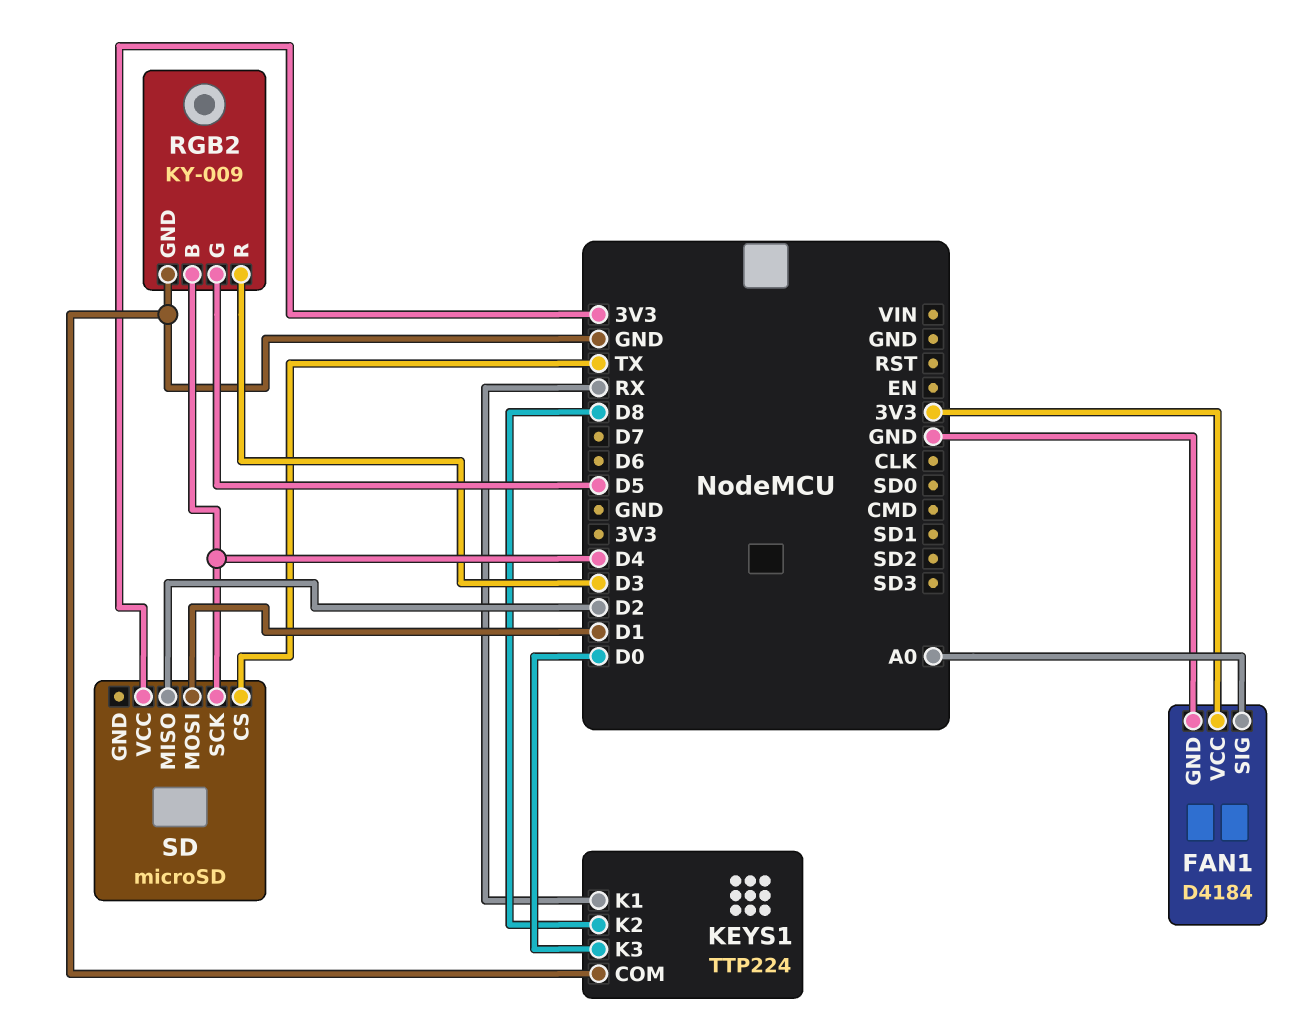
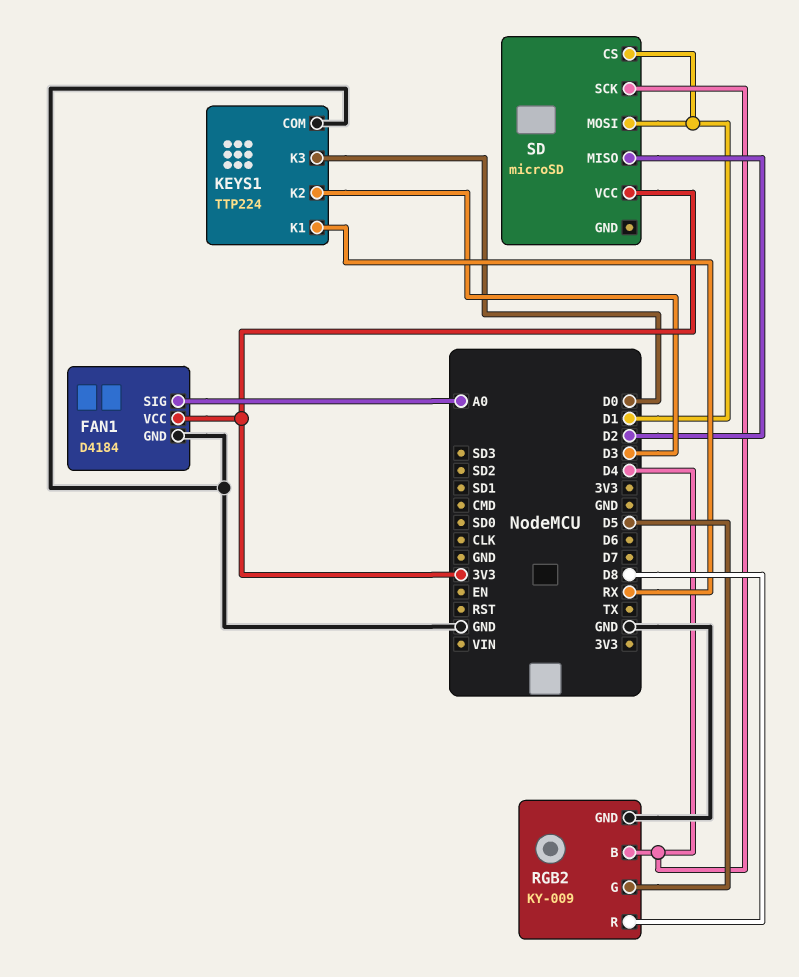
KEYS1 pin K2: D8 -> D3
RGB2 pin R: D3 -> D8
SD pin CS: TX -> D1

